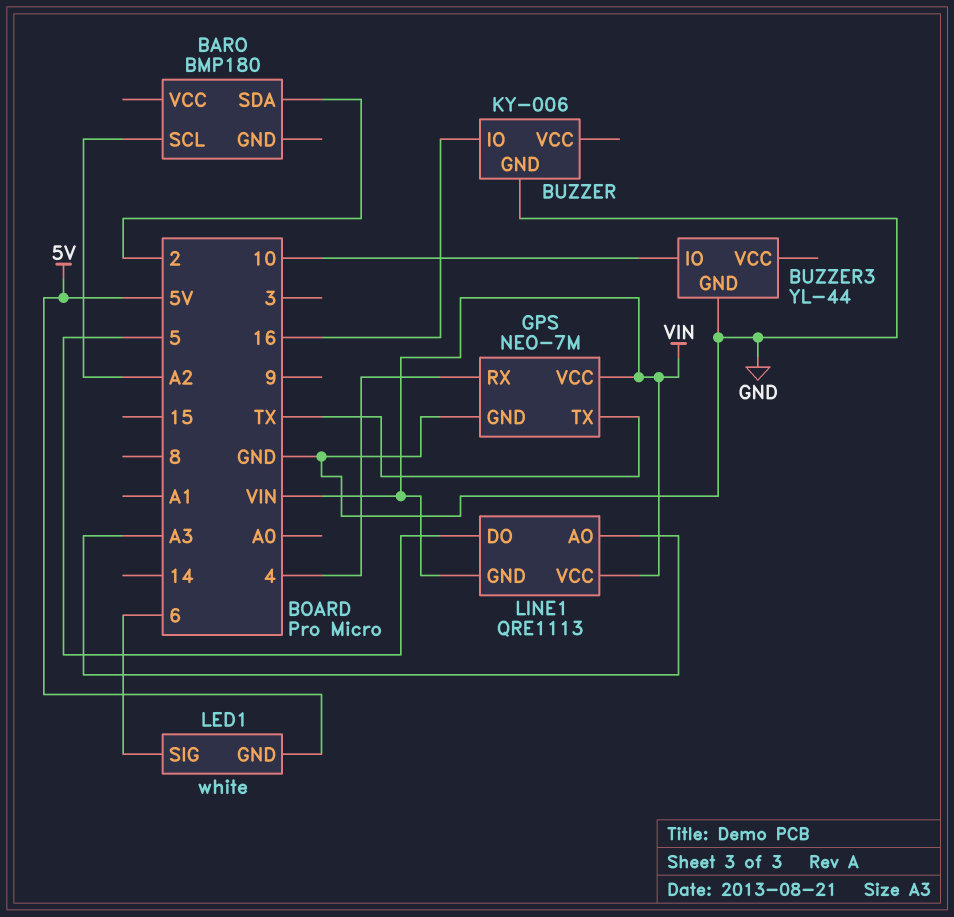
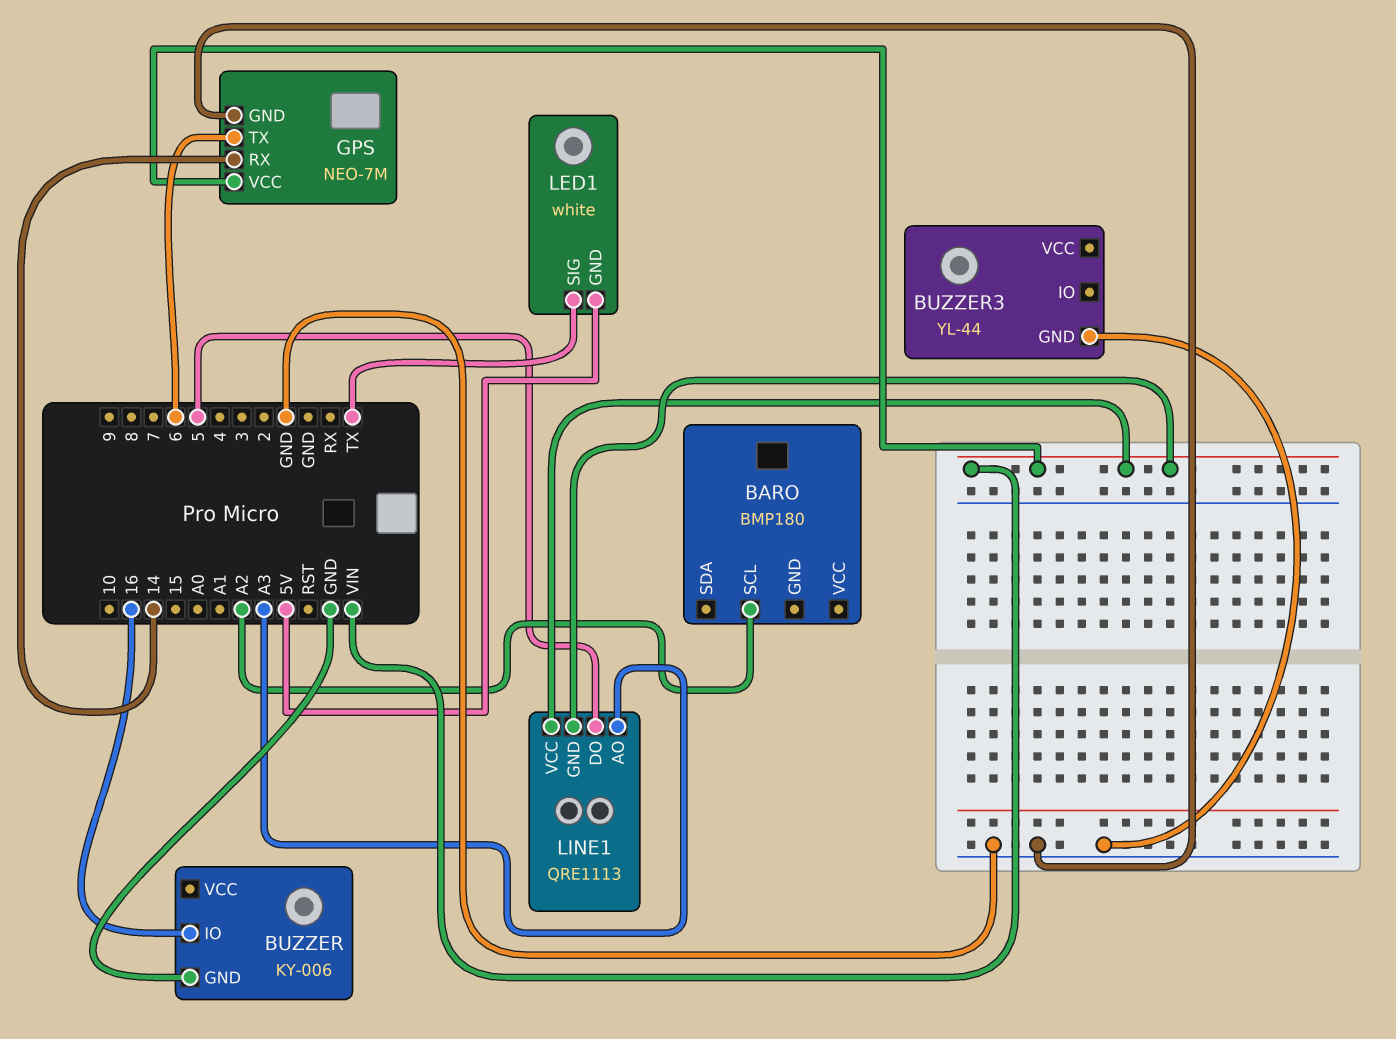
BARO pin SDA: 2 -> none
BUZZER3 pin IO: 10 -> none
GPS pin RX: 4 -> 14
GPS pin TX: TX -> 6
LED1 pin SIG: 6 -> TX

